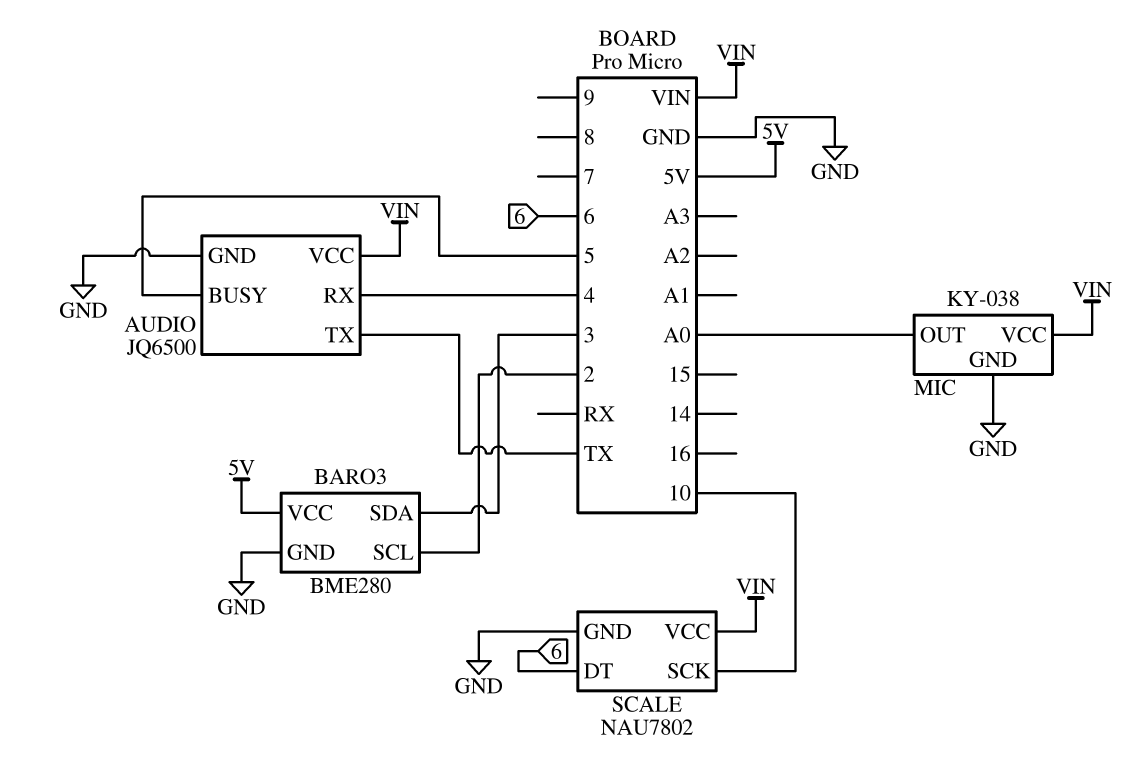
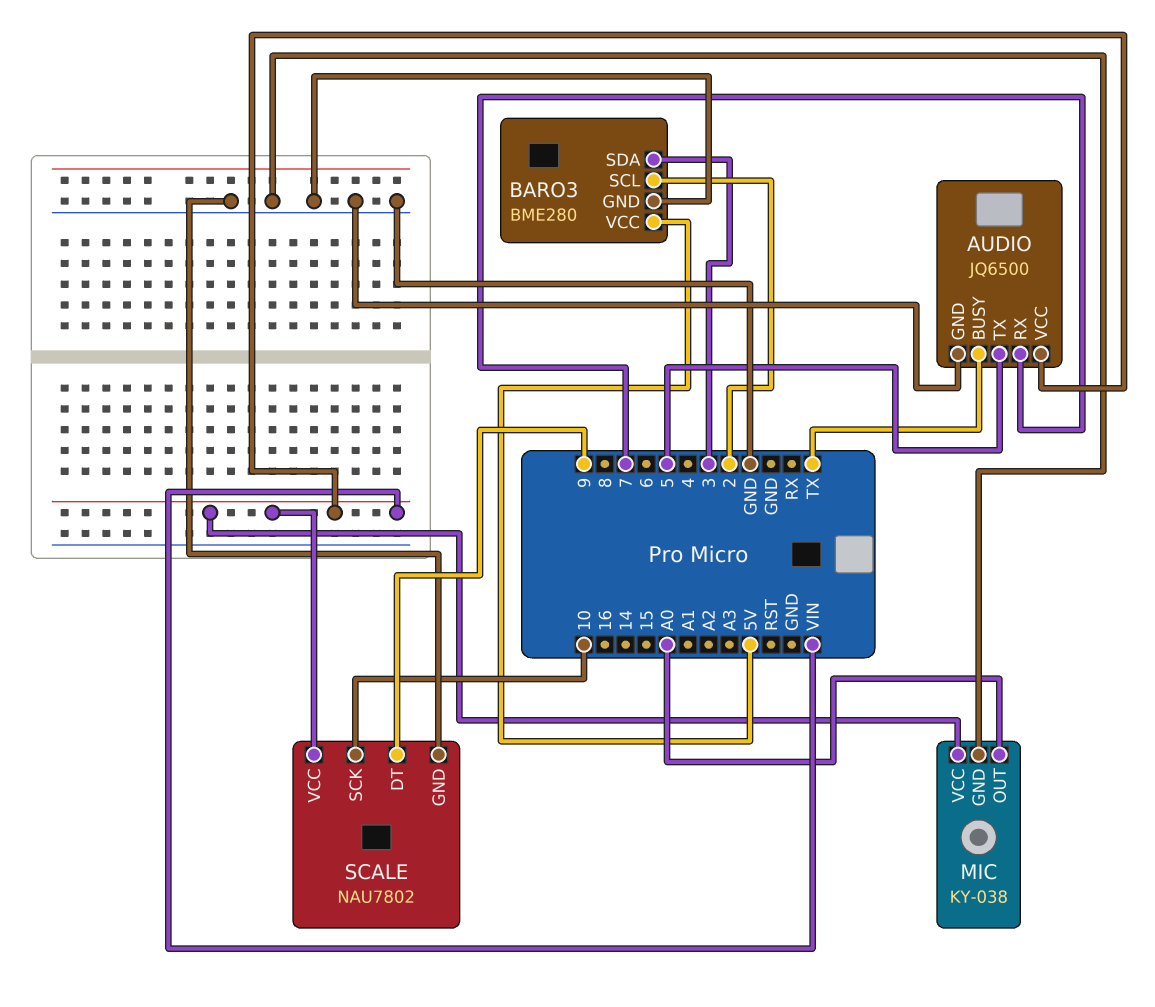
AUDIO pin BUSY: 5 -> TX
AUDIO pin RX: 4 -> 7
AUDIO pin TX: TX -> 5
SCALE pin DT: 6 -> 9

